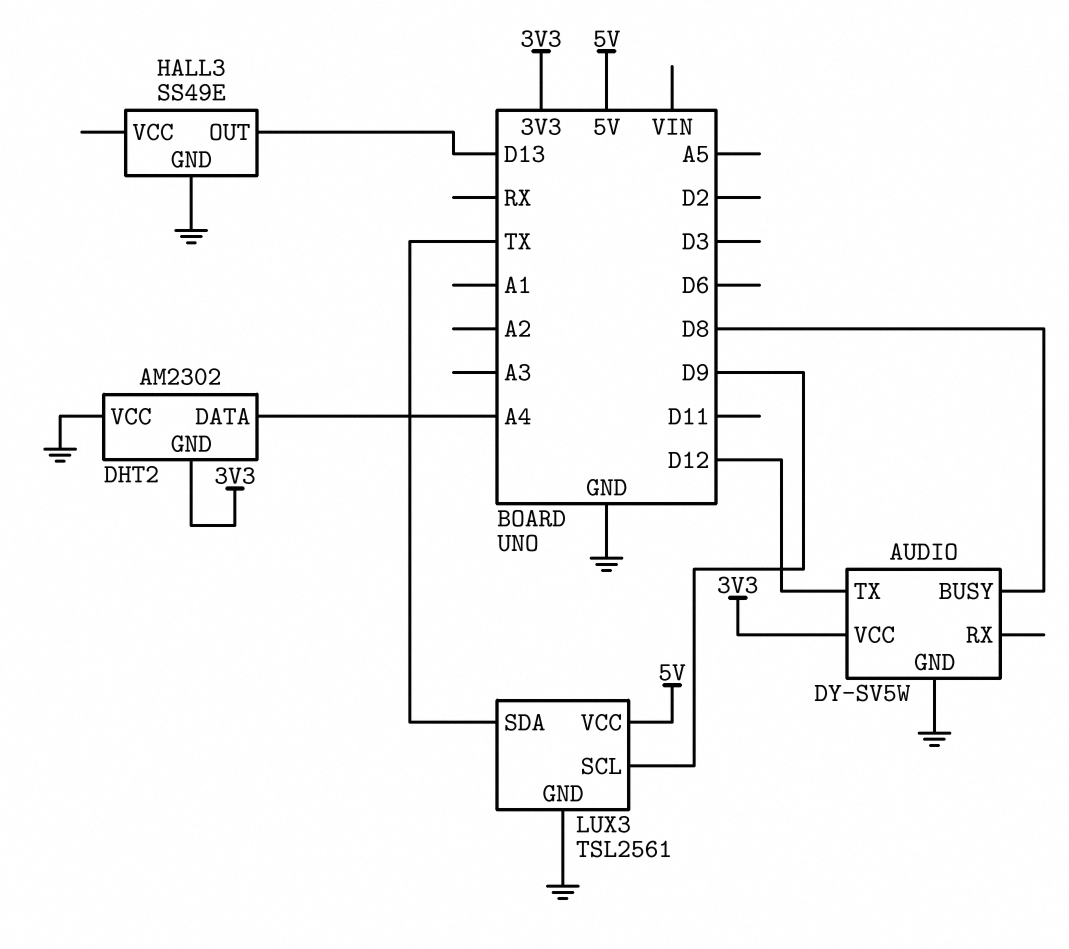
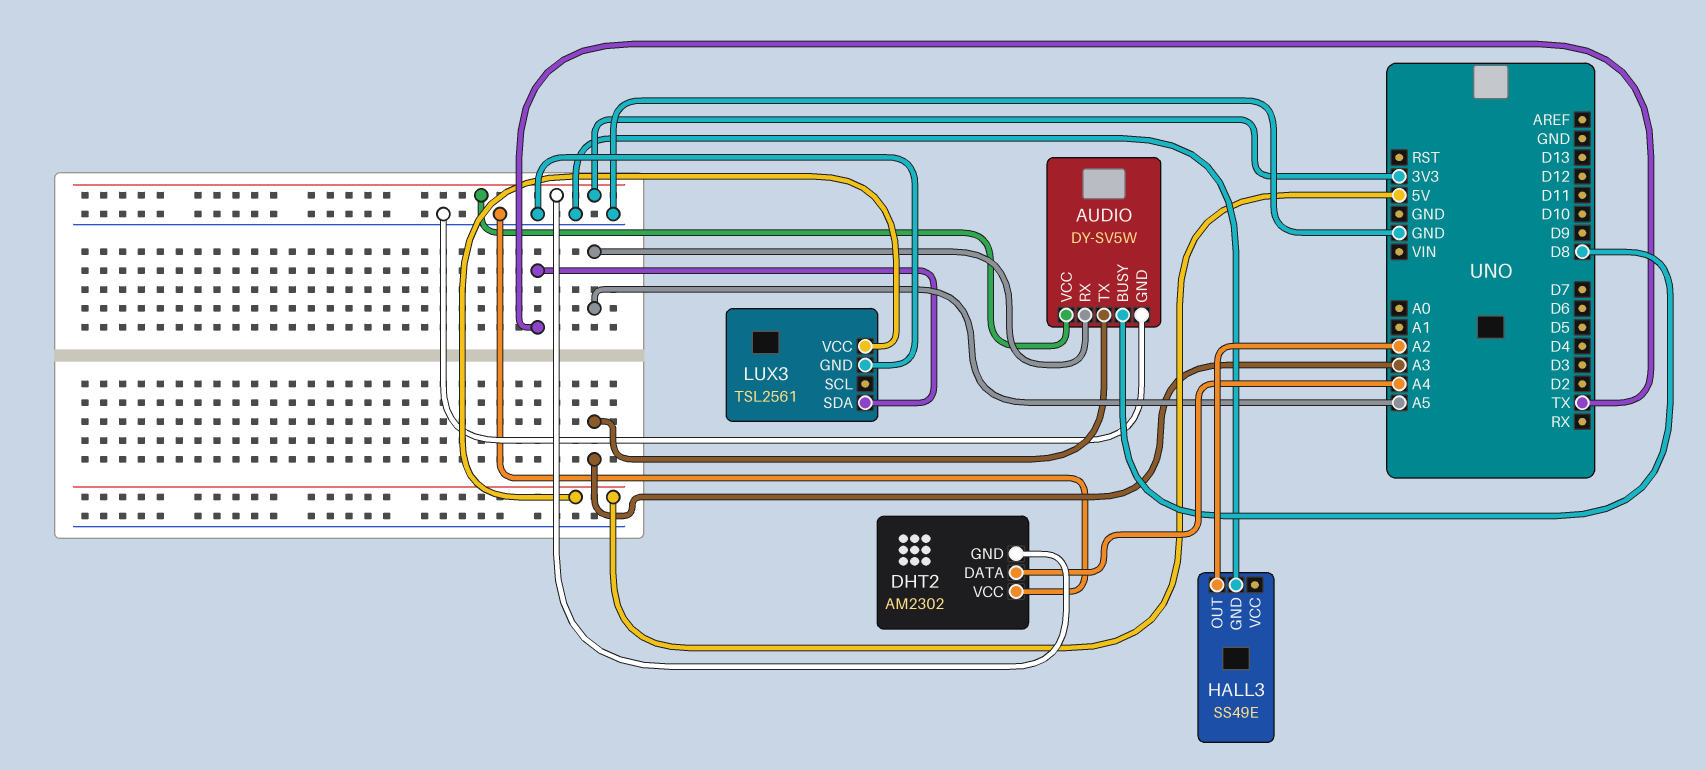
AUDIO pin RX: none -> A5
AUDIO pin TX: D12 -> A3
HALL3 pin OUT: D13 -> A2
LUX3 pin SCL: D9 -> none

